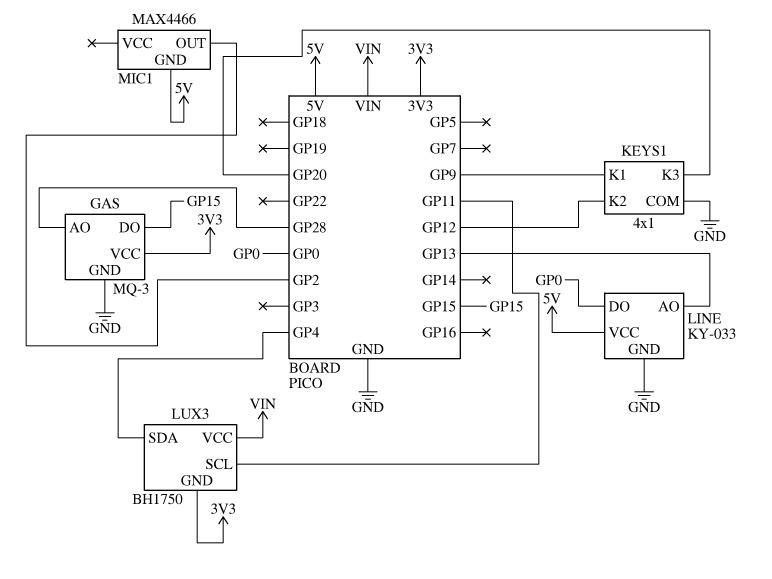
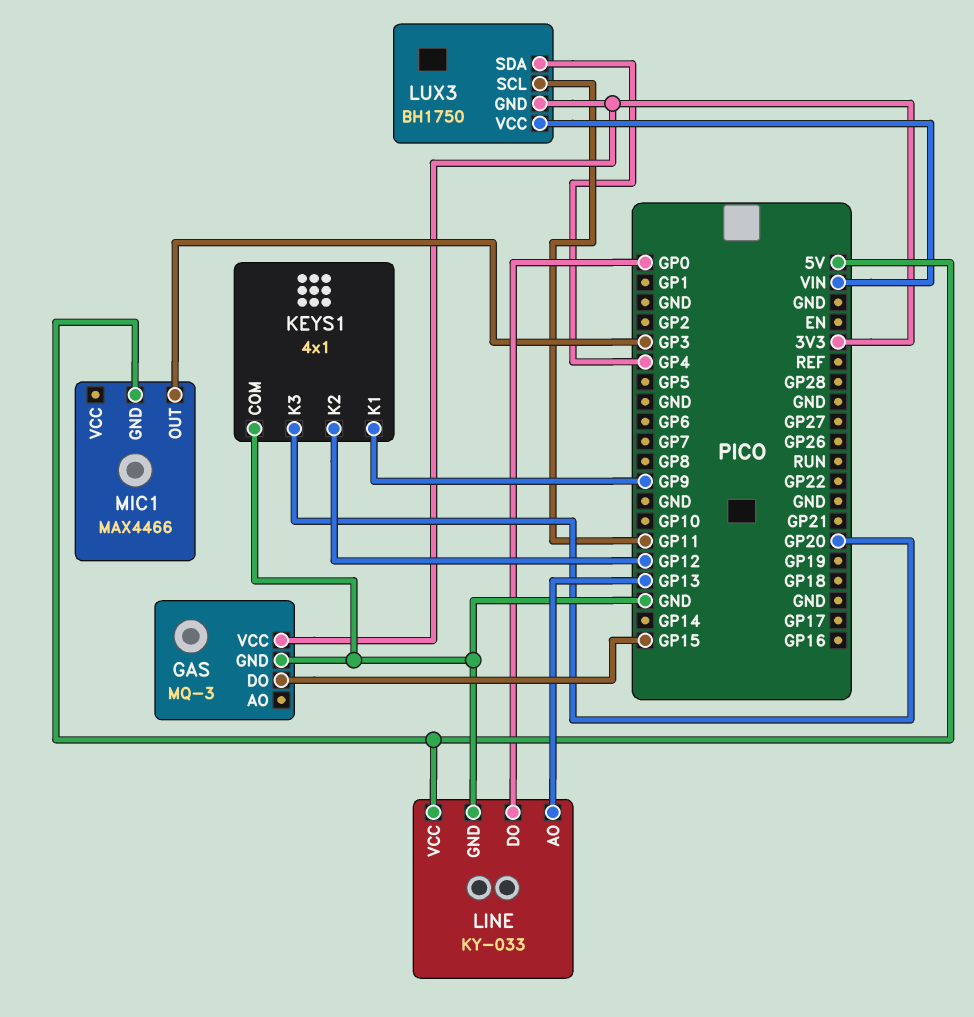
GAS pin AO: GP28 -> none
MIC1 pin OUT: GP2 -> GP3

